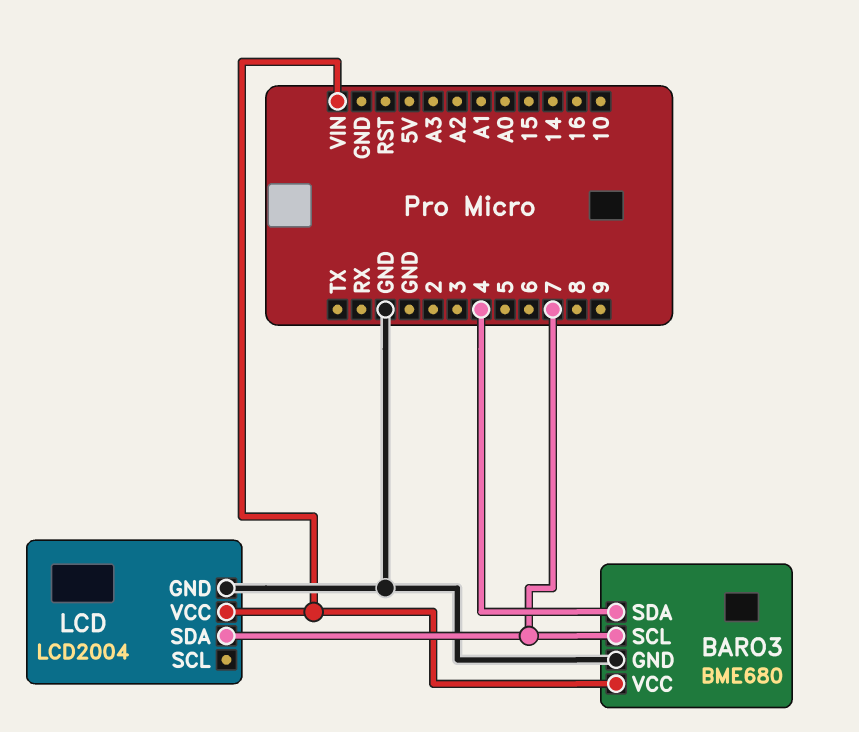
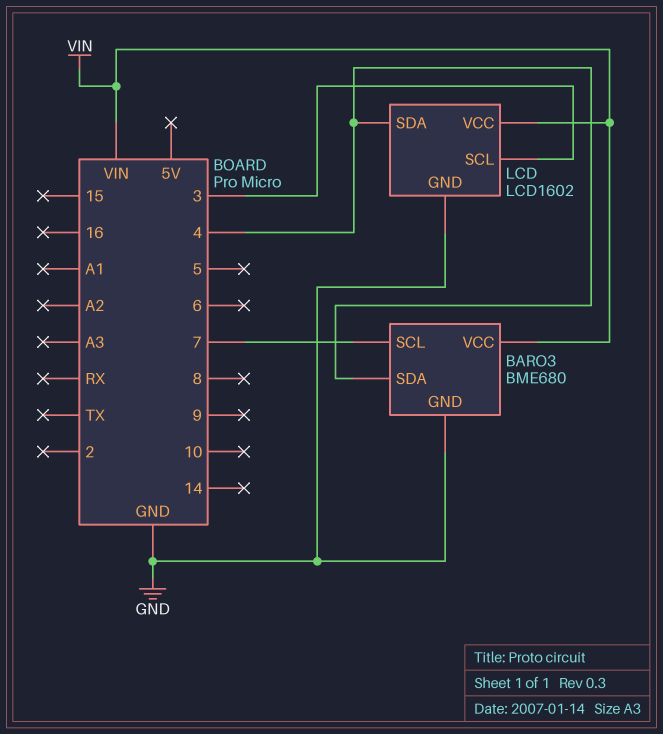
LCD: LCD2004 -> LCD1602
LCD pin SCL: none -> 3
LCD pin SDA: 7 -> 4

